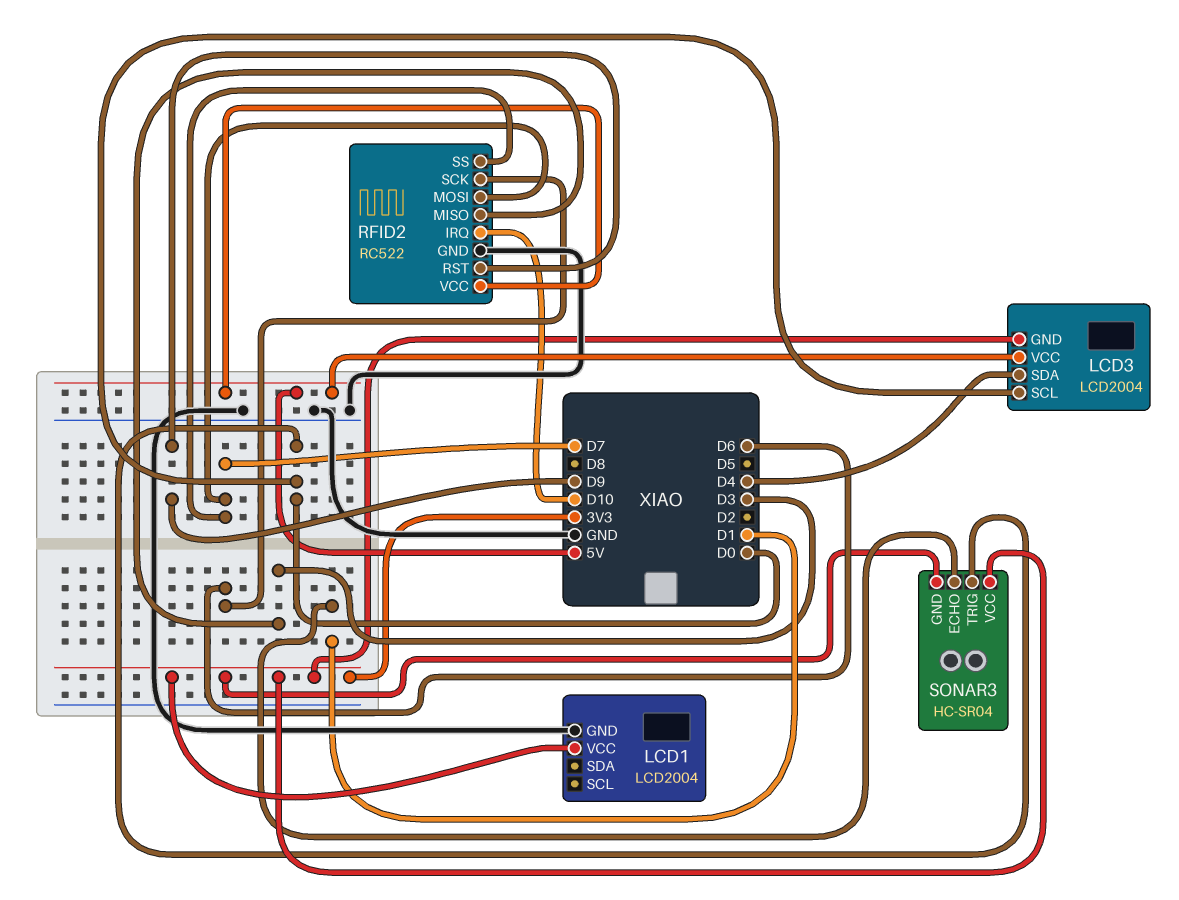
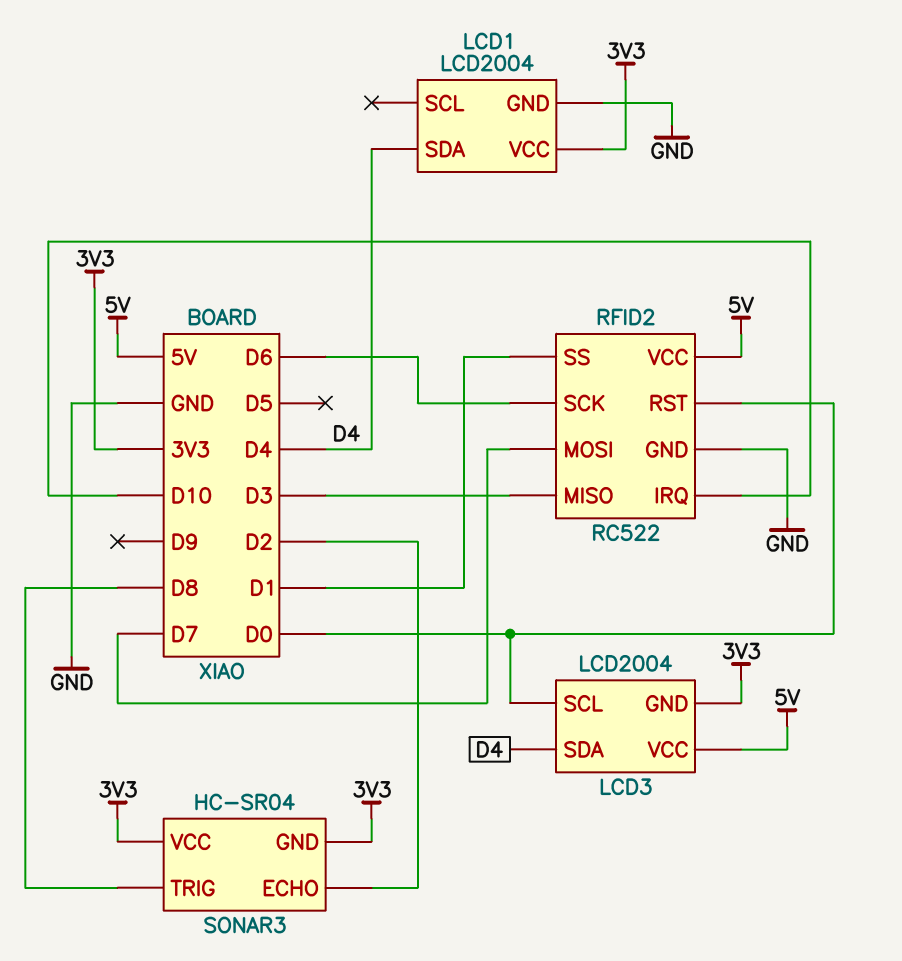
LCD1 pin SDA: none -> D4
RFID2 pin RST: D9 -> D0
RFID2 pin SS: D7 -> D1
SONAR3 pin ECHO: D1 -> D2
SONAR3 pin TRIG: D0 -> D8

